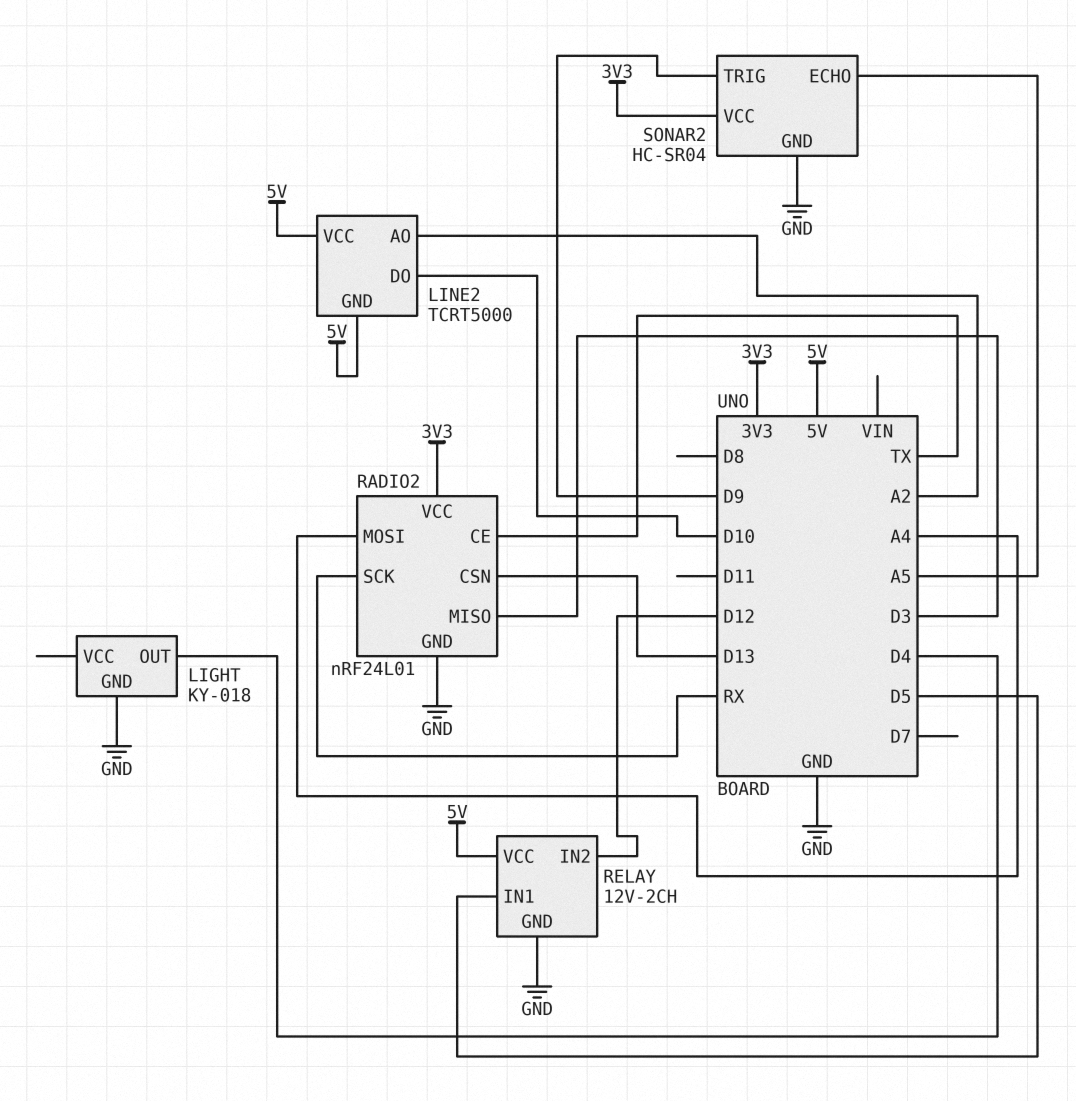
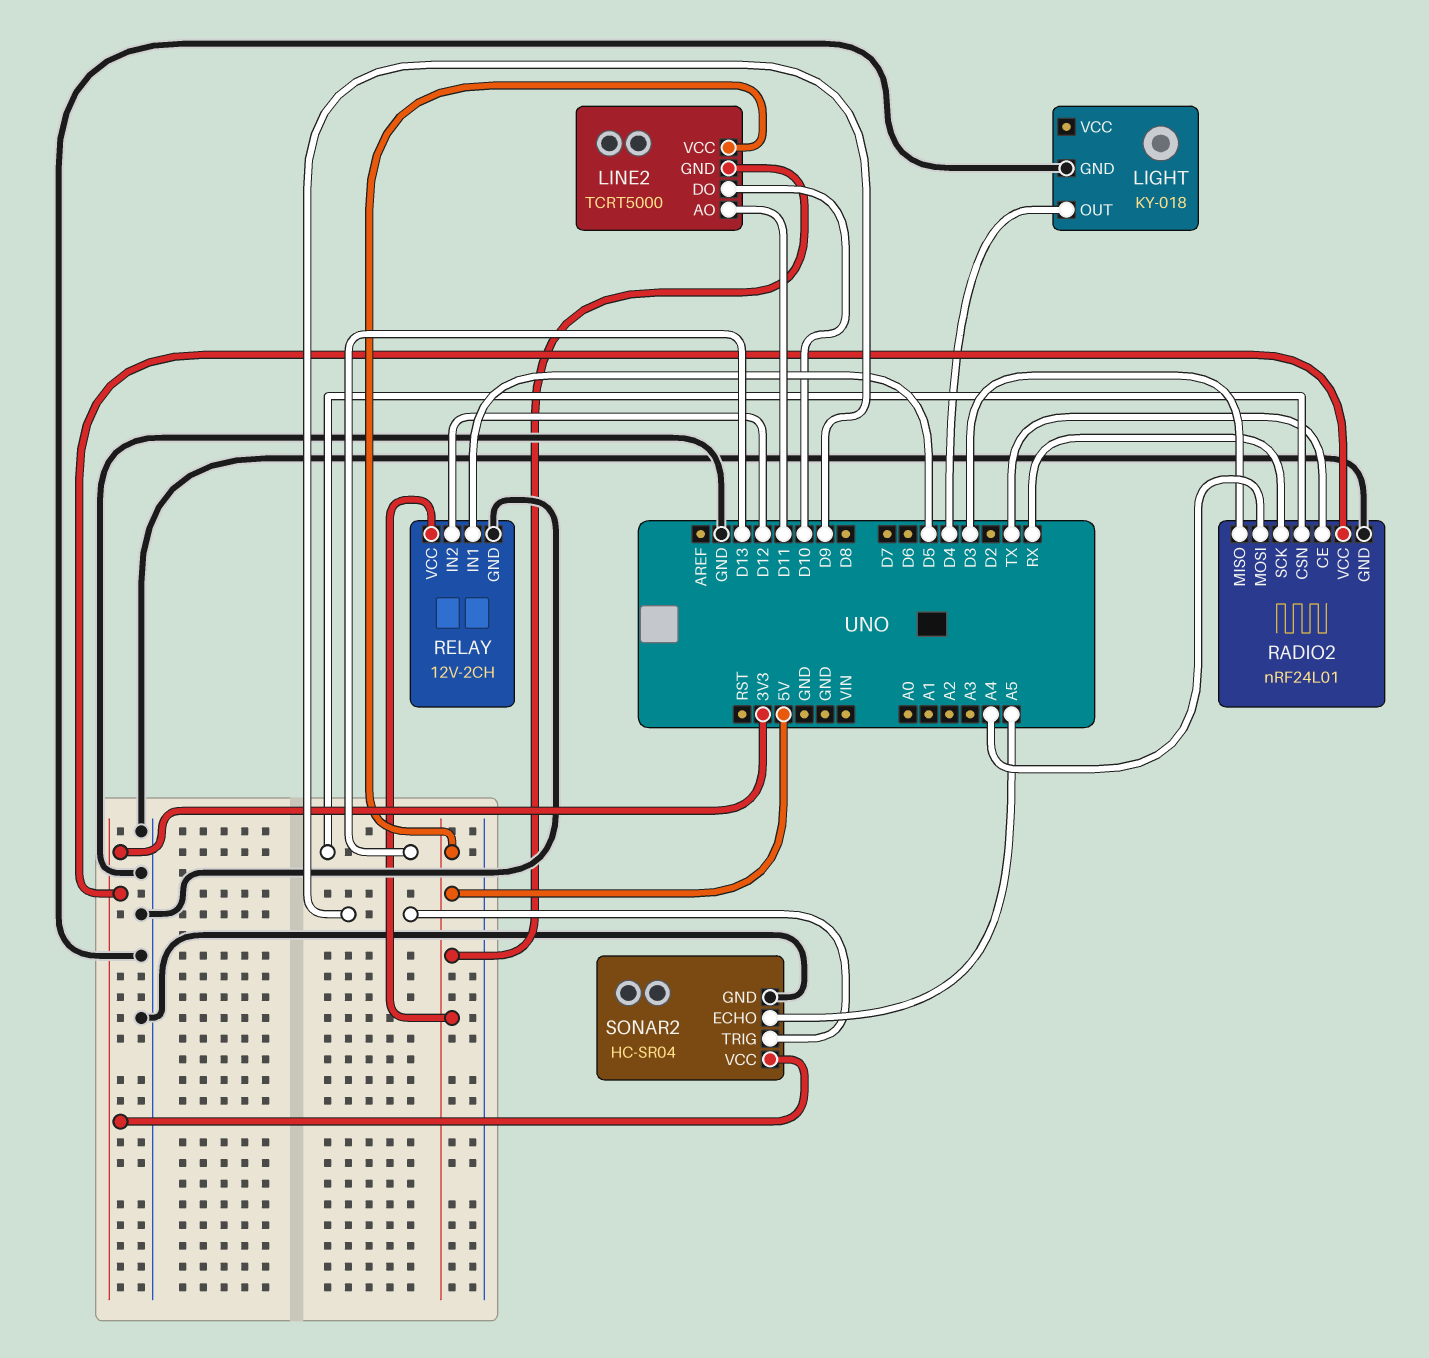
LINE2 pin AO: A2 -> D11

